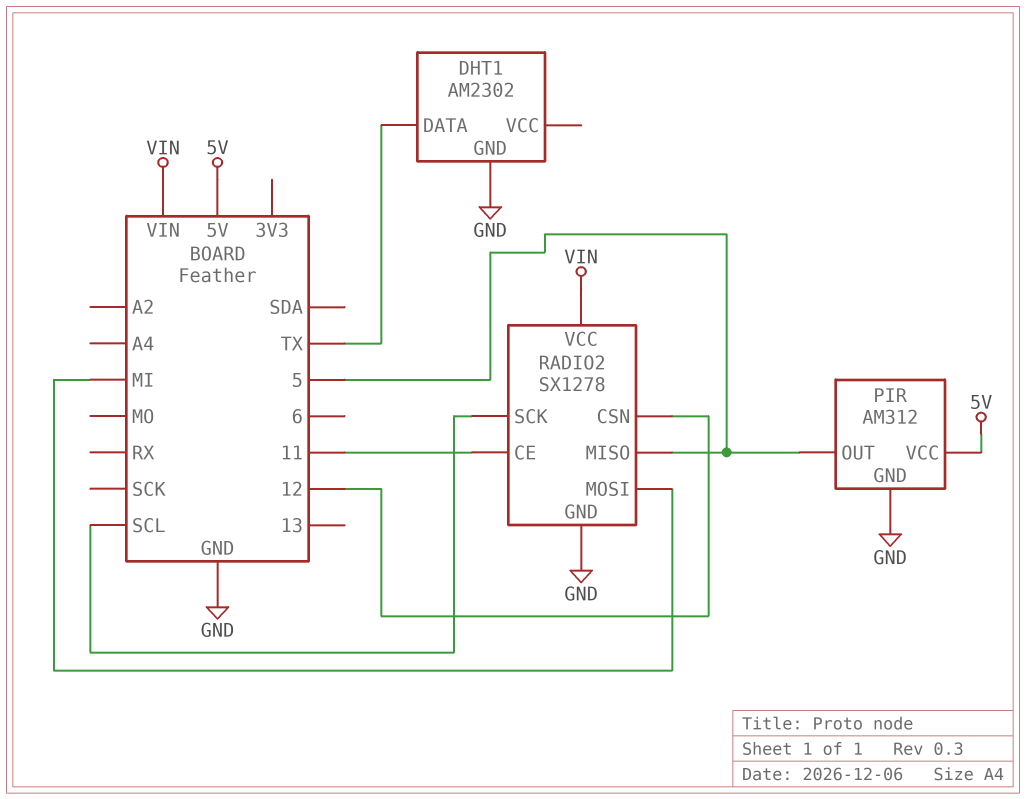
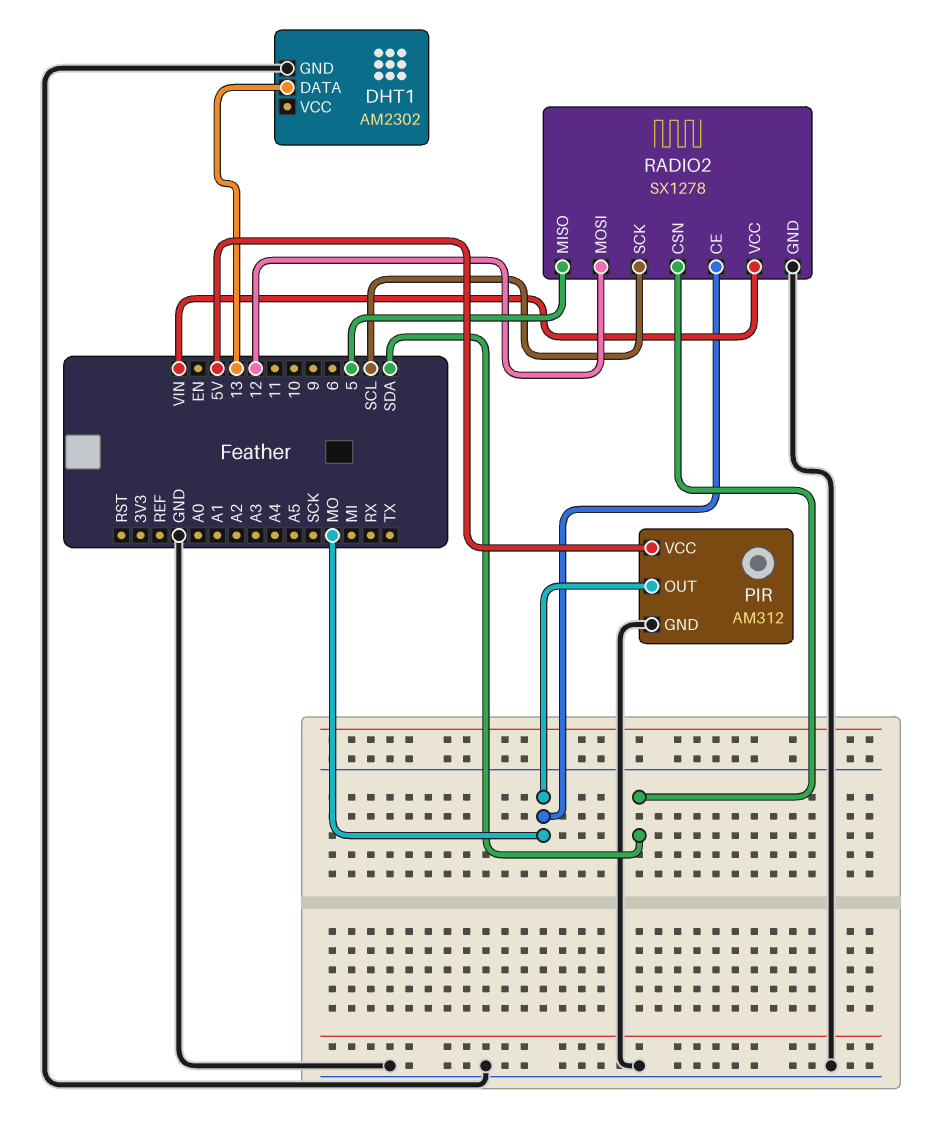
DHT1 pin DATA: TX -> 13
PIR pin OUT: 5 -> MO
RADIO2 pin CE: 11 -> MO
RADIO2 pin CSN: 12 -> SDA
RADIO2 pin MOSI: MI -> 12

